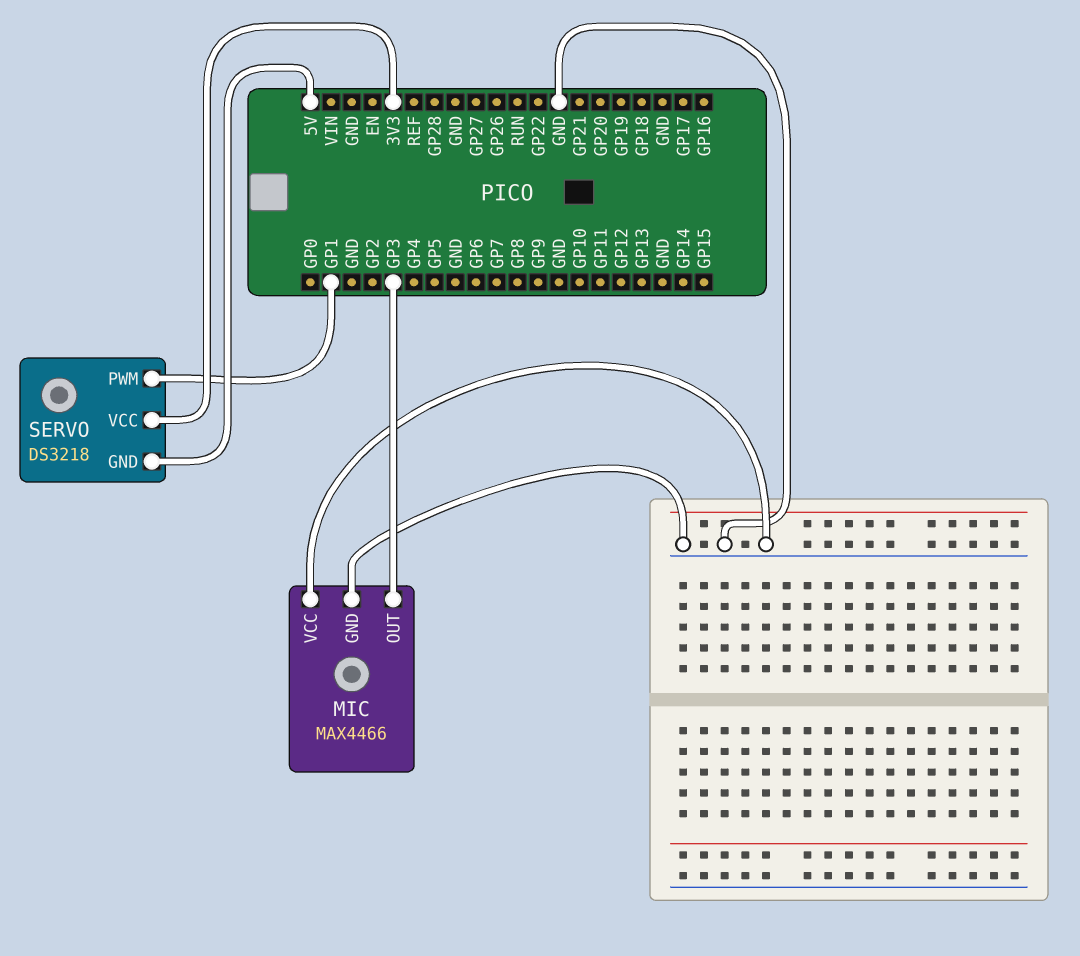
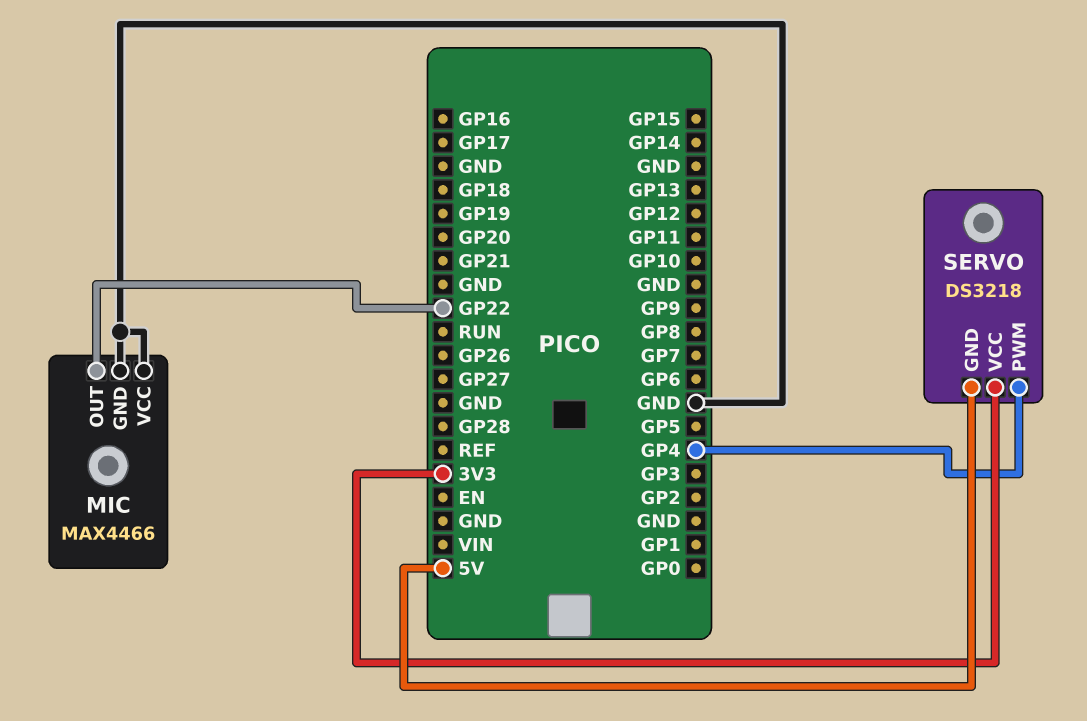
MIC pin OUT: GP3 -> GP22
SERVO pin PWM: GP1 -> GP4

